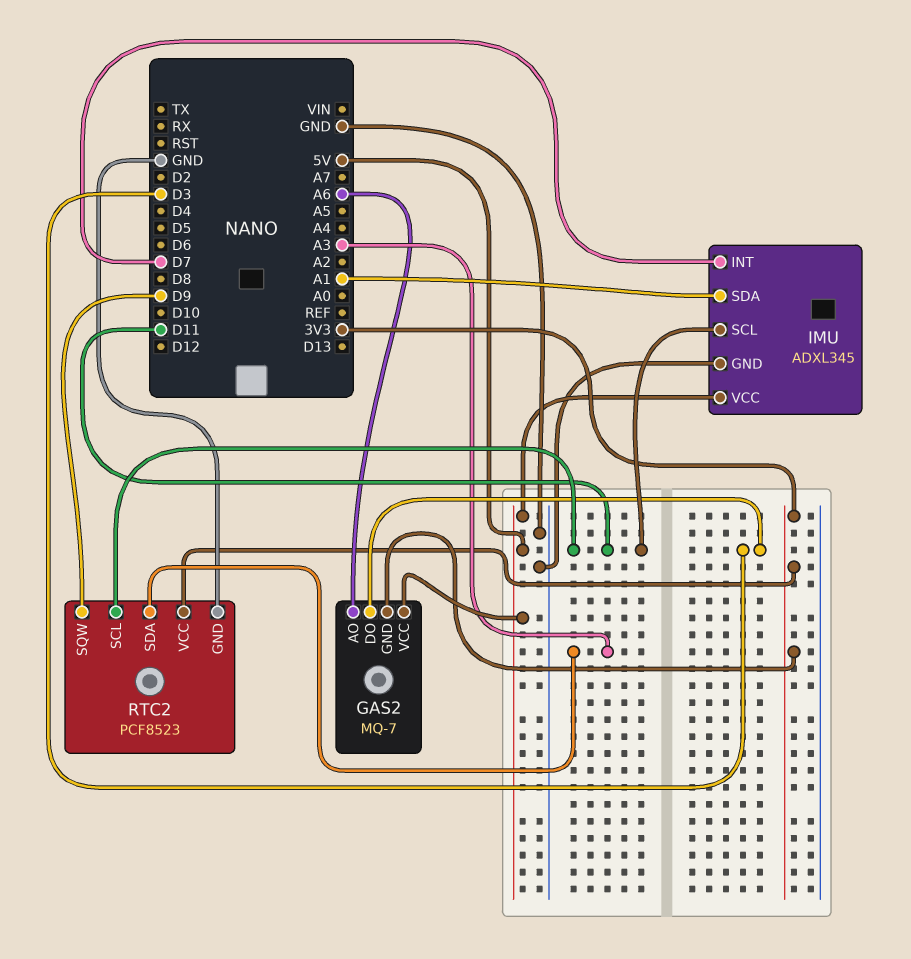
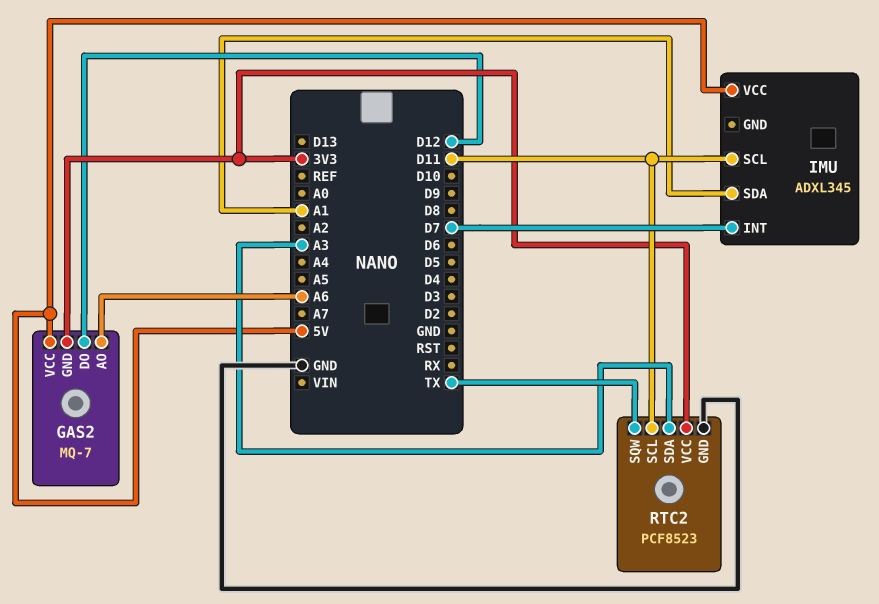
GAS2 pin DO: D3 -> D12
IMU pin GND: GND -> none
RTC2 pin SQW: D9 -> TX

